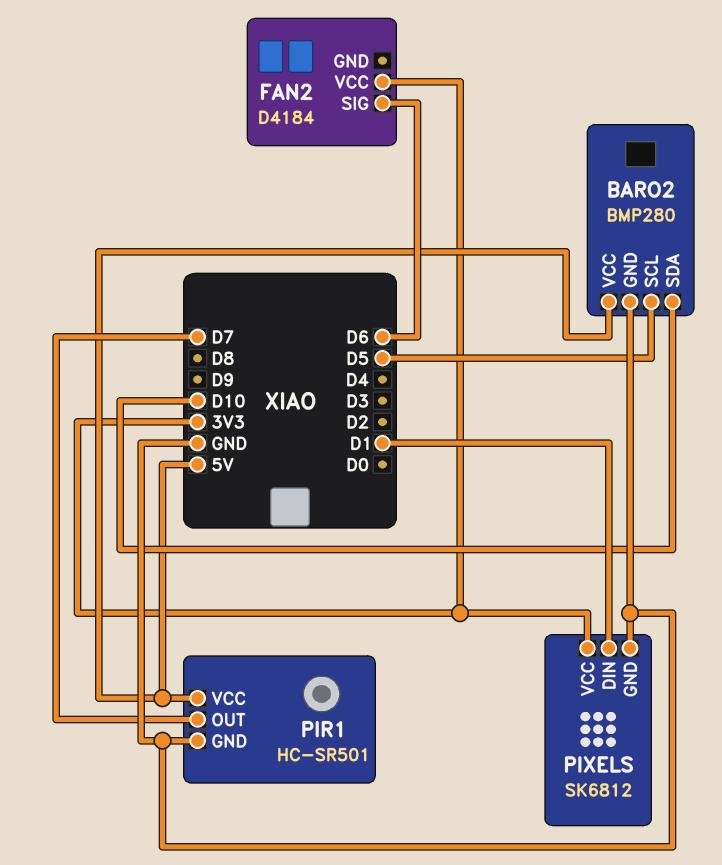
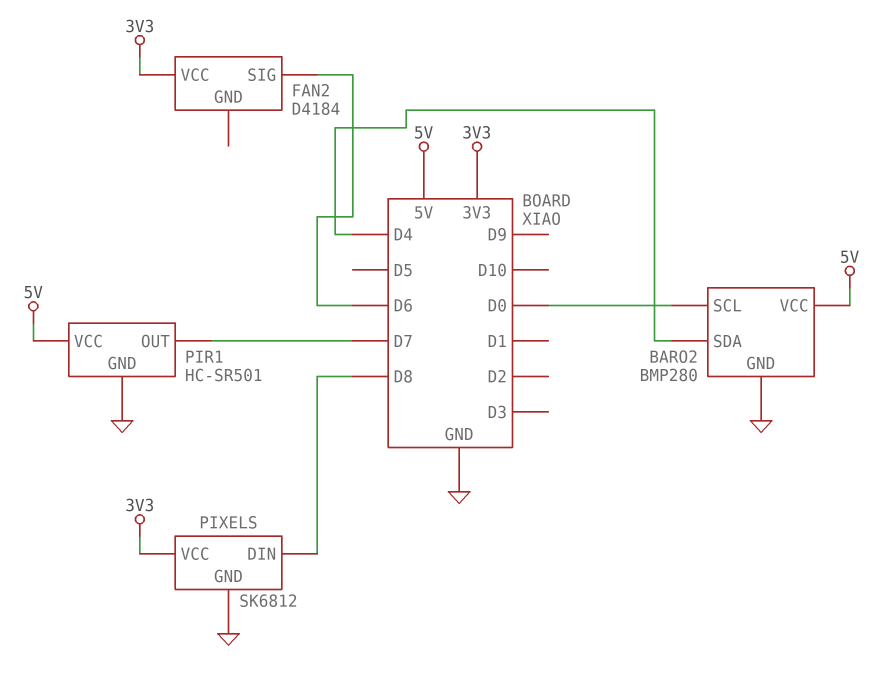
BARO2 pin SCL: D5 -> D0
BARO2 pin SDA: D10 -> D4
PIXELS pin DIN: D1 -> D8

